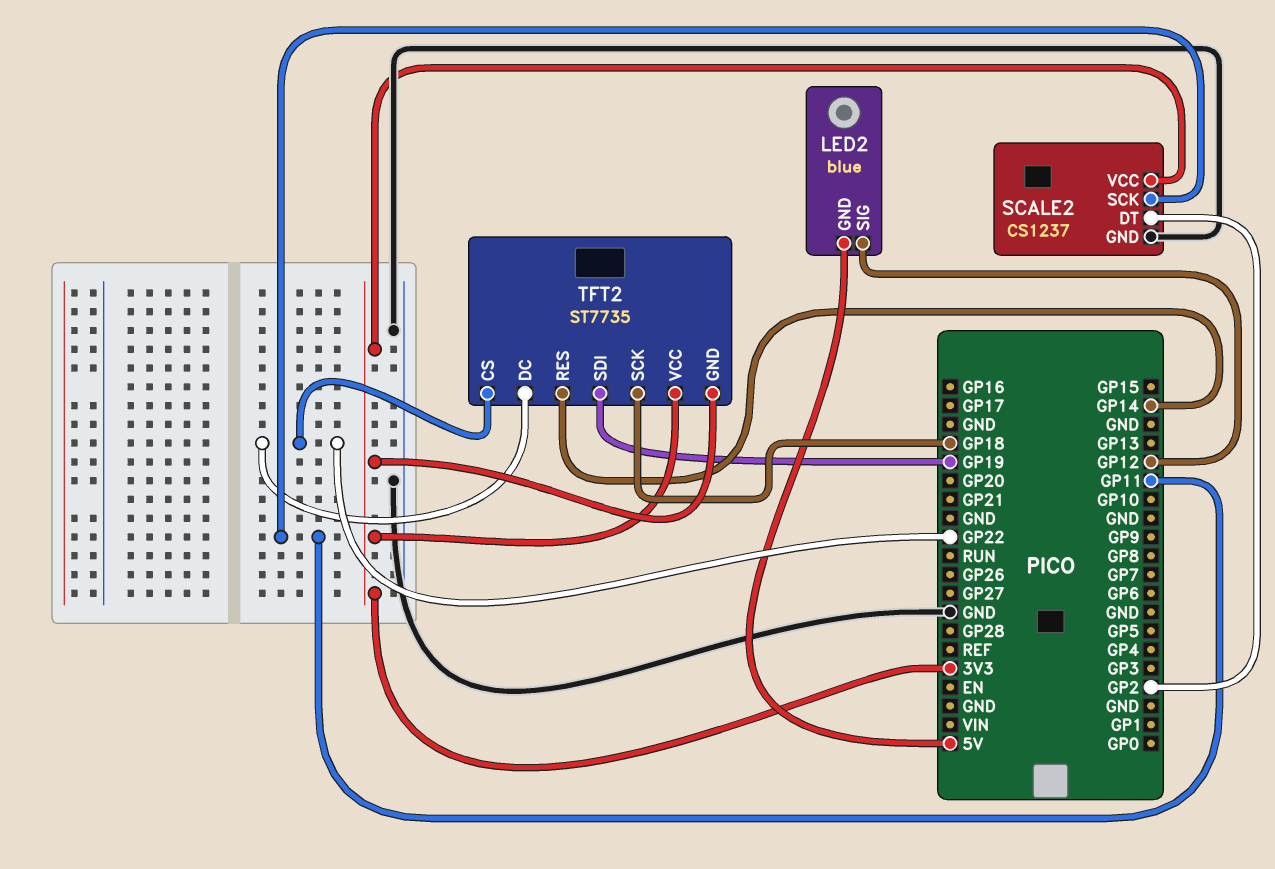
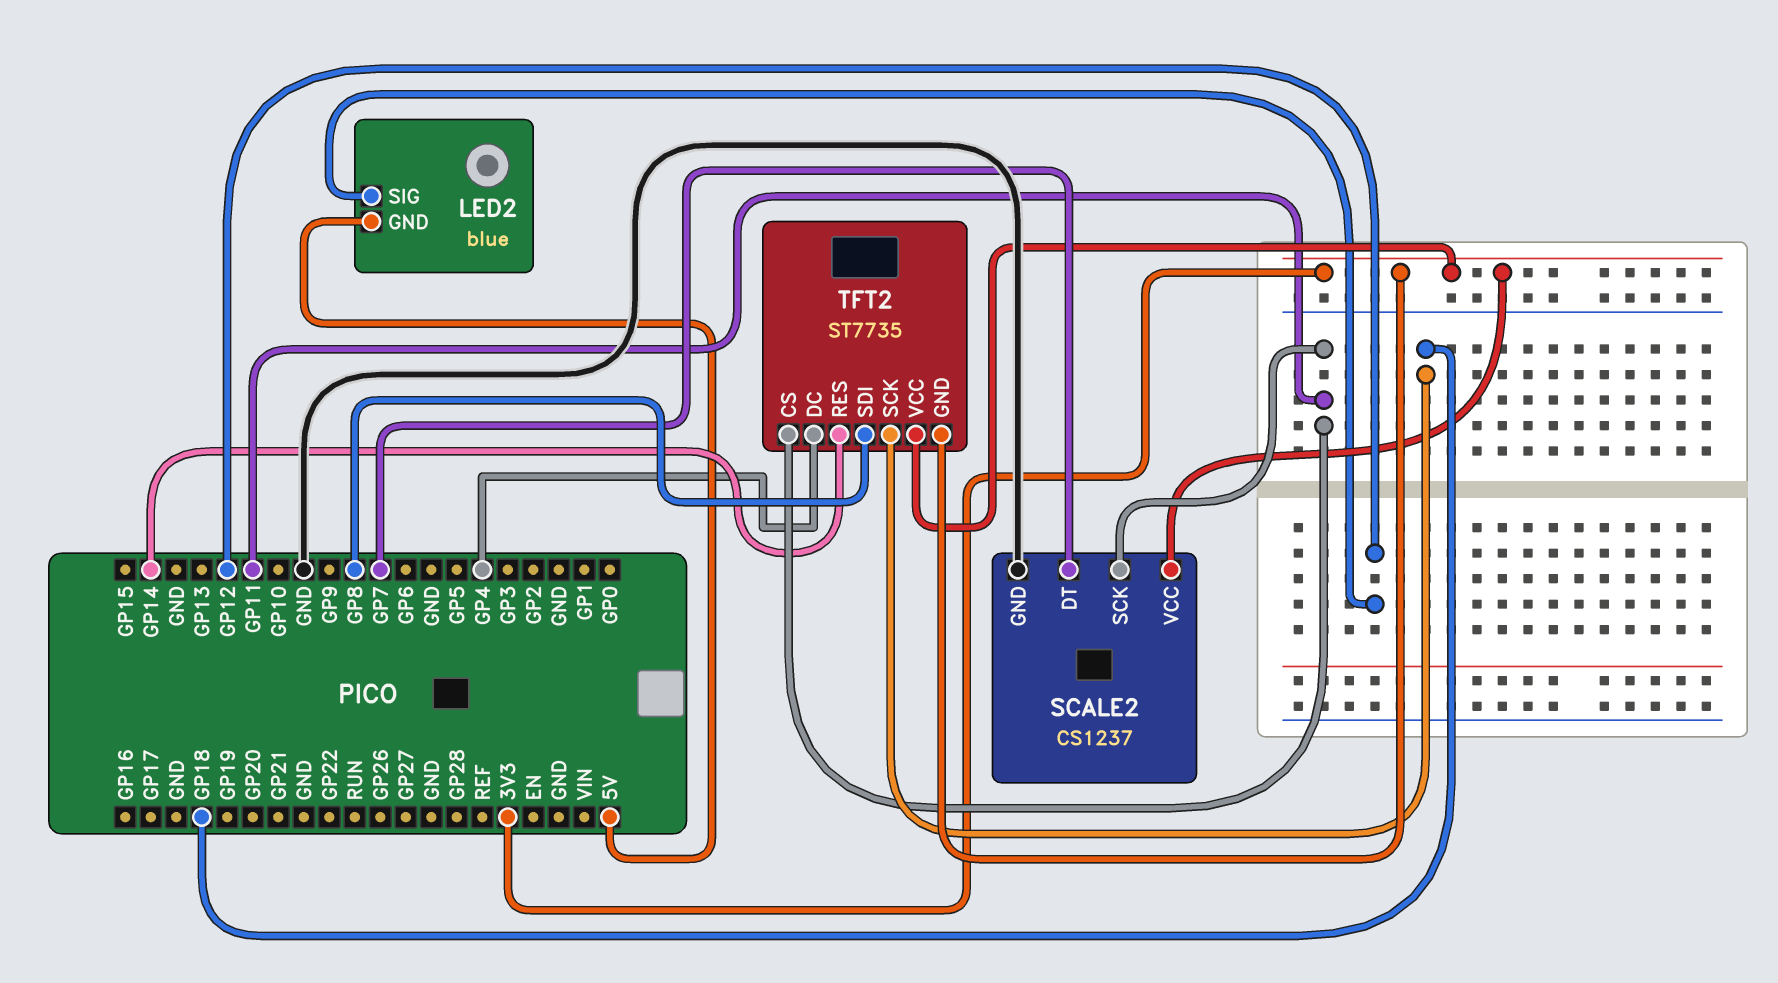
SCALE2 pin DT: GP2 -> GP7
TFT2 pin CS: GP22 -> GP11
TFT2 pin DC: GP22 -> GP4
TFT2 pin SDI: GP19 -> GP8

